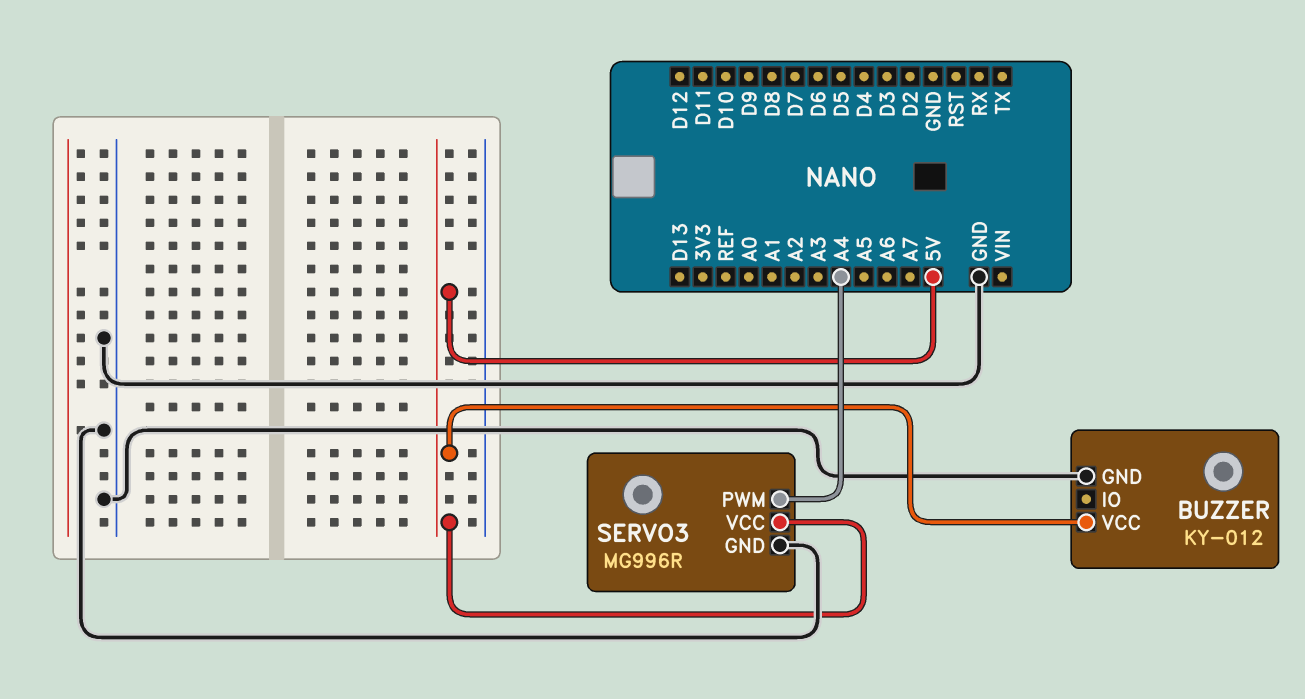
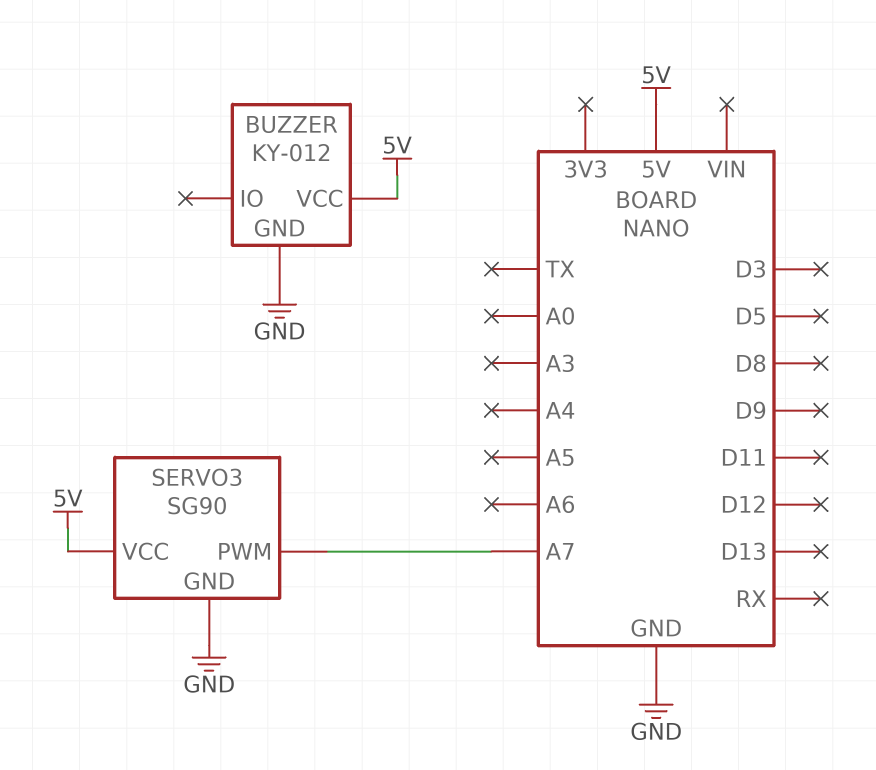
SERVO3: MG996R -> SG90
SERVO3 pin PWM: A4 -> A7

